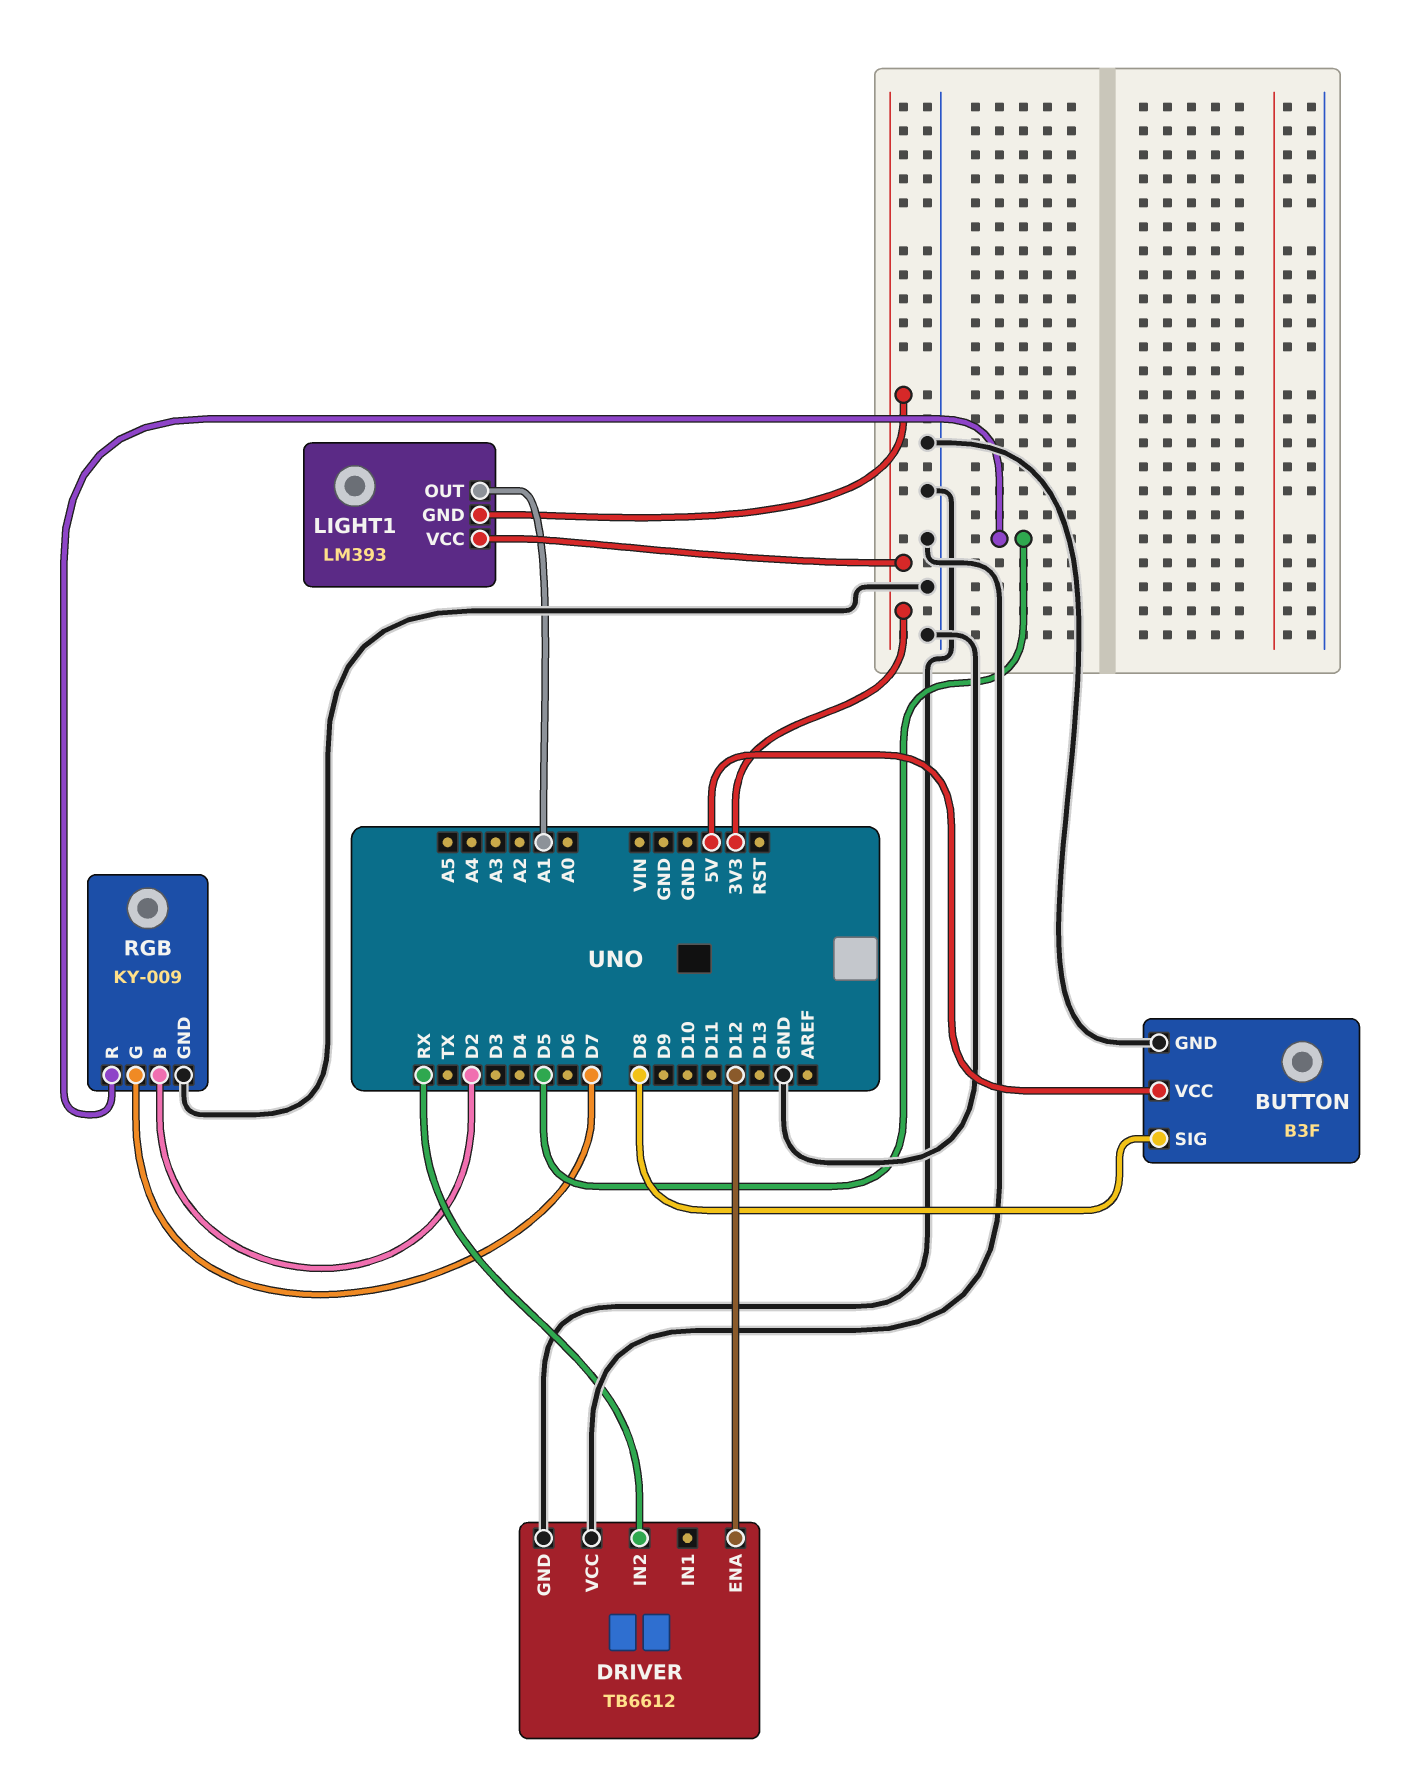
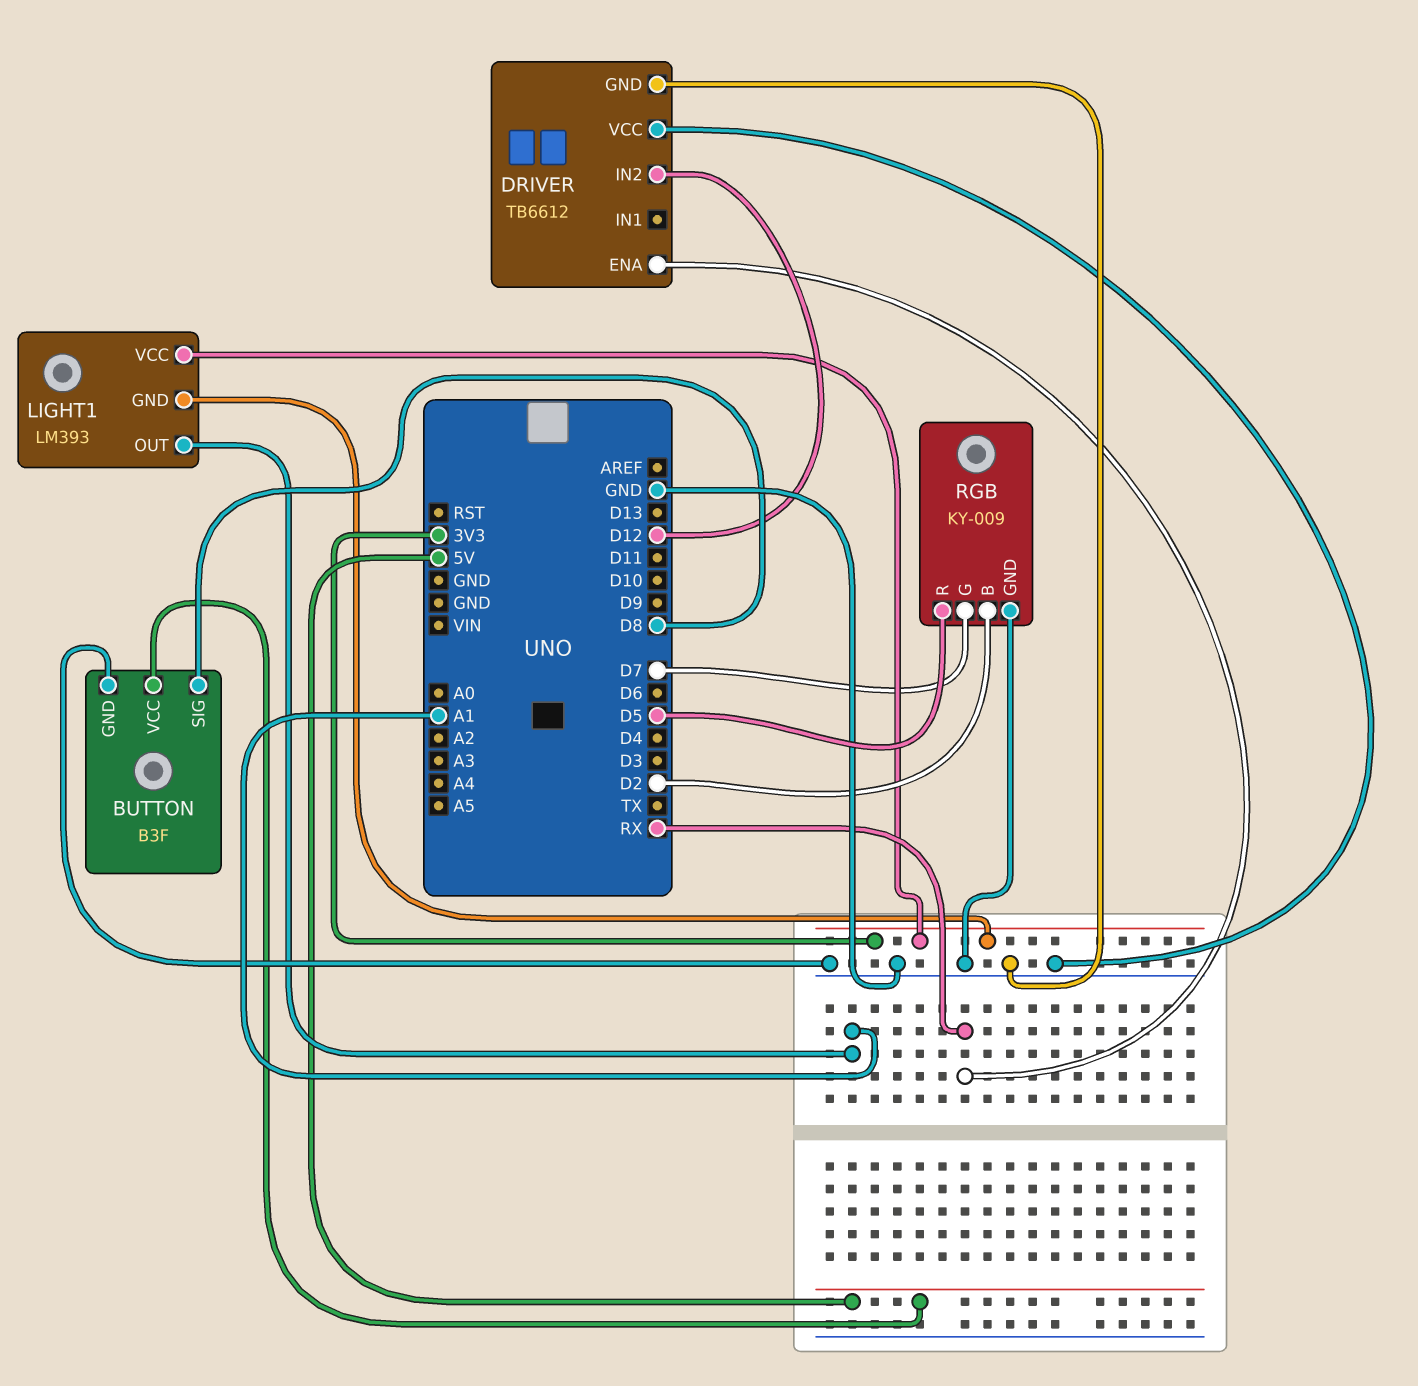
DRIVER pin ENA: D12 -> RX
DRIVER pin IN2: RX -> D12

